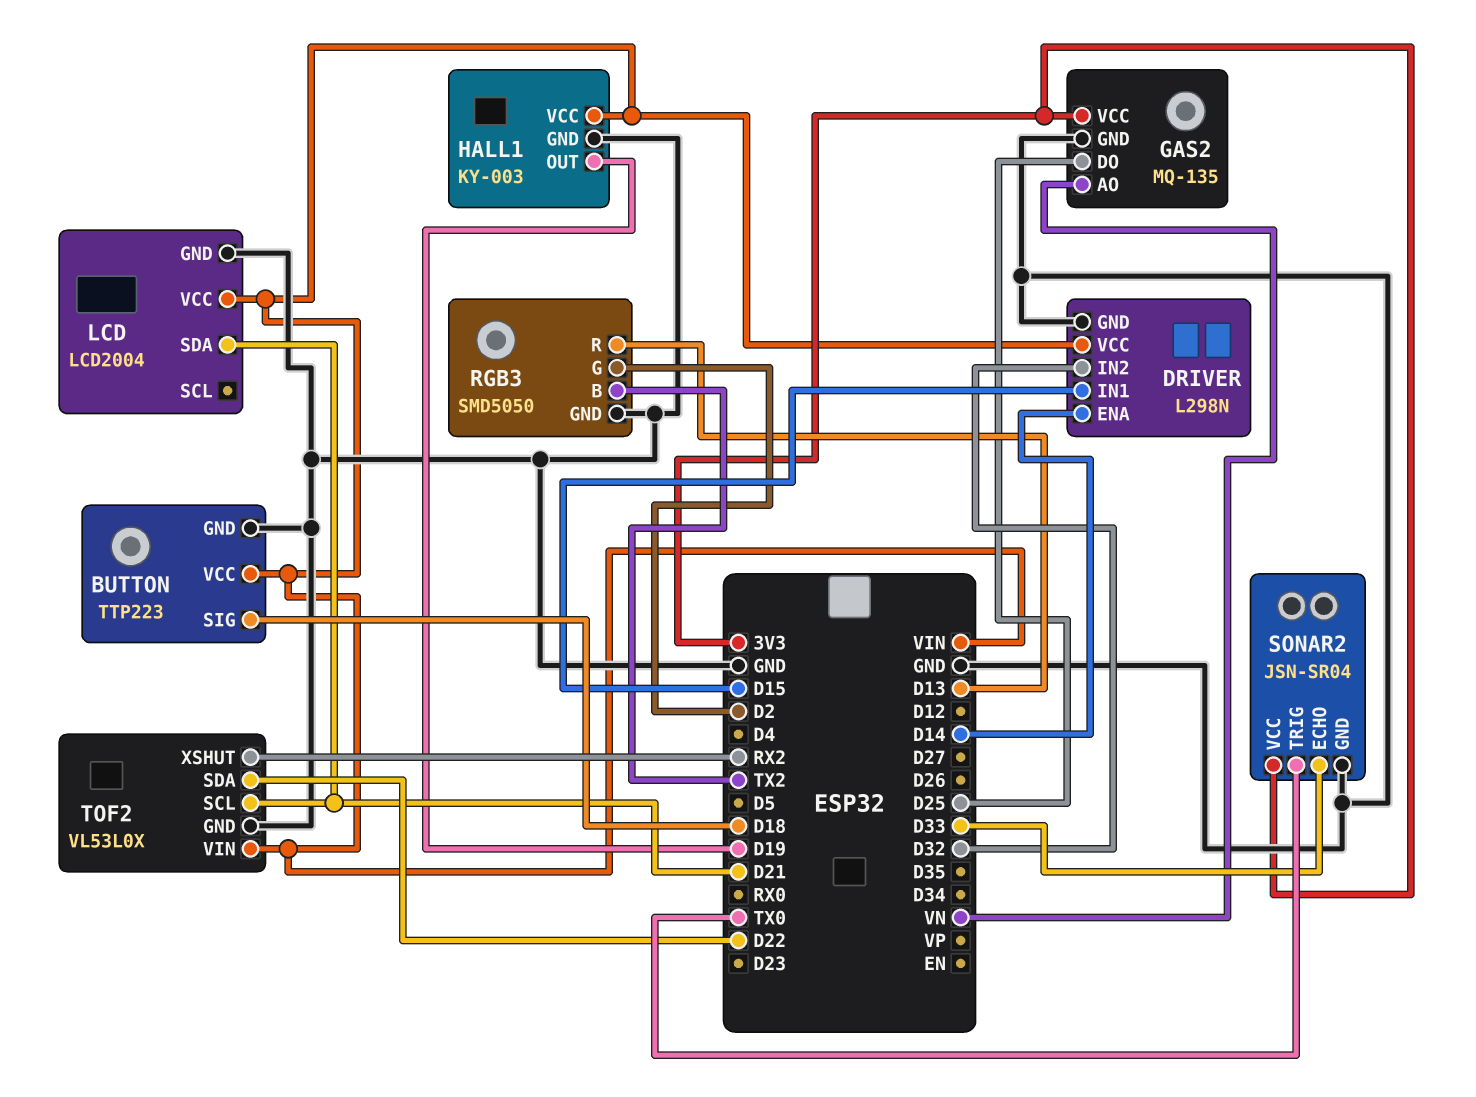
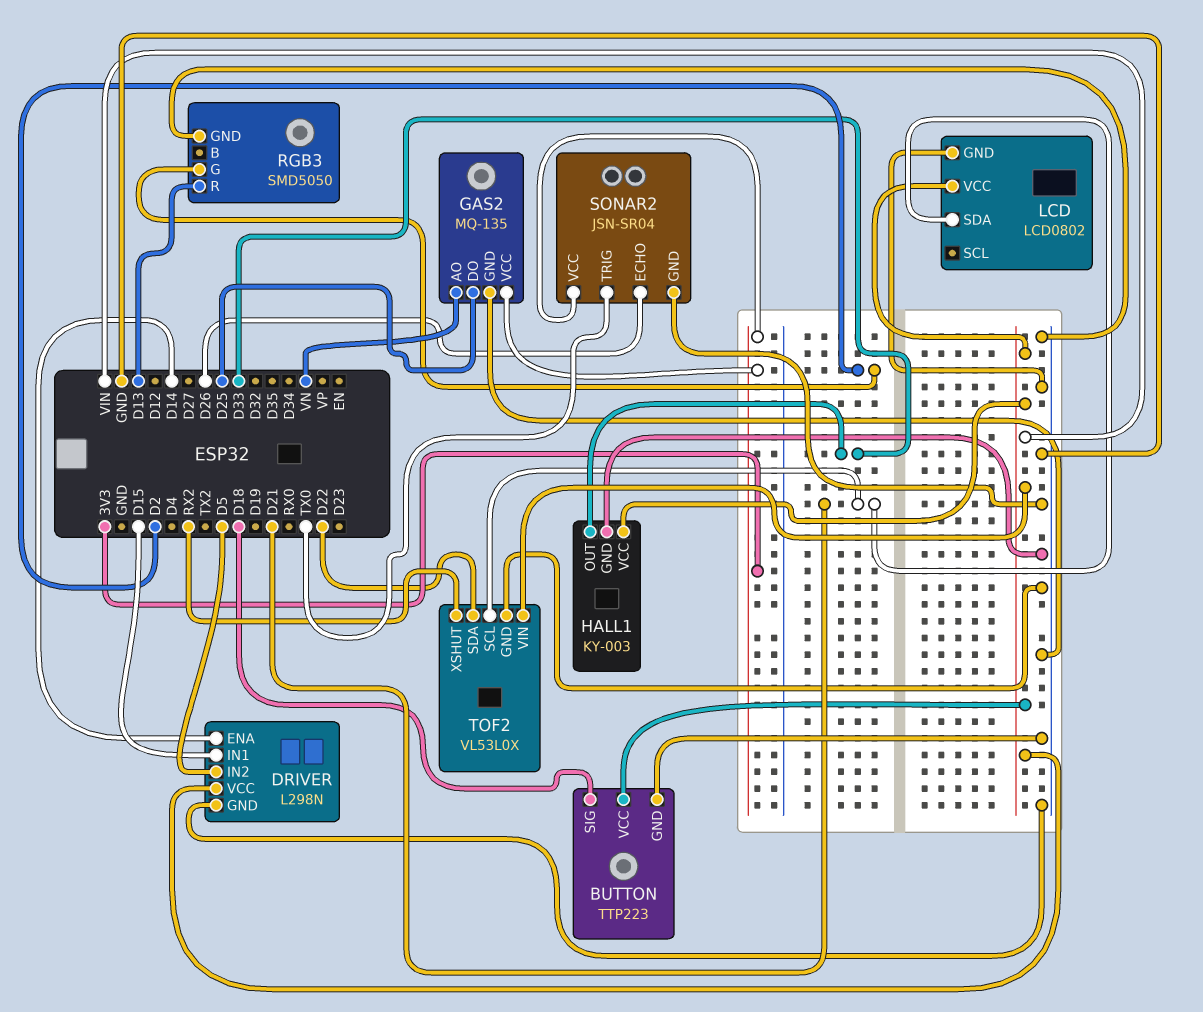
DRIVER pin IN2: D32 -> D5
HALL1 pin OUT: D19 -> D33
LCD: LCD2004 -> LCD0802
RGB3 pin B: TX2 -> none
SONAR2 pin ECHO: D33 -> D26

